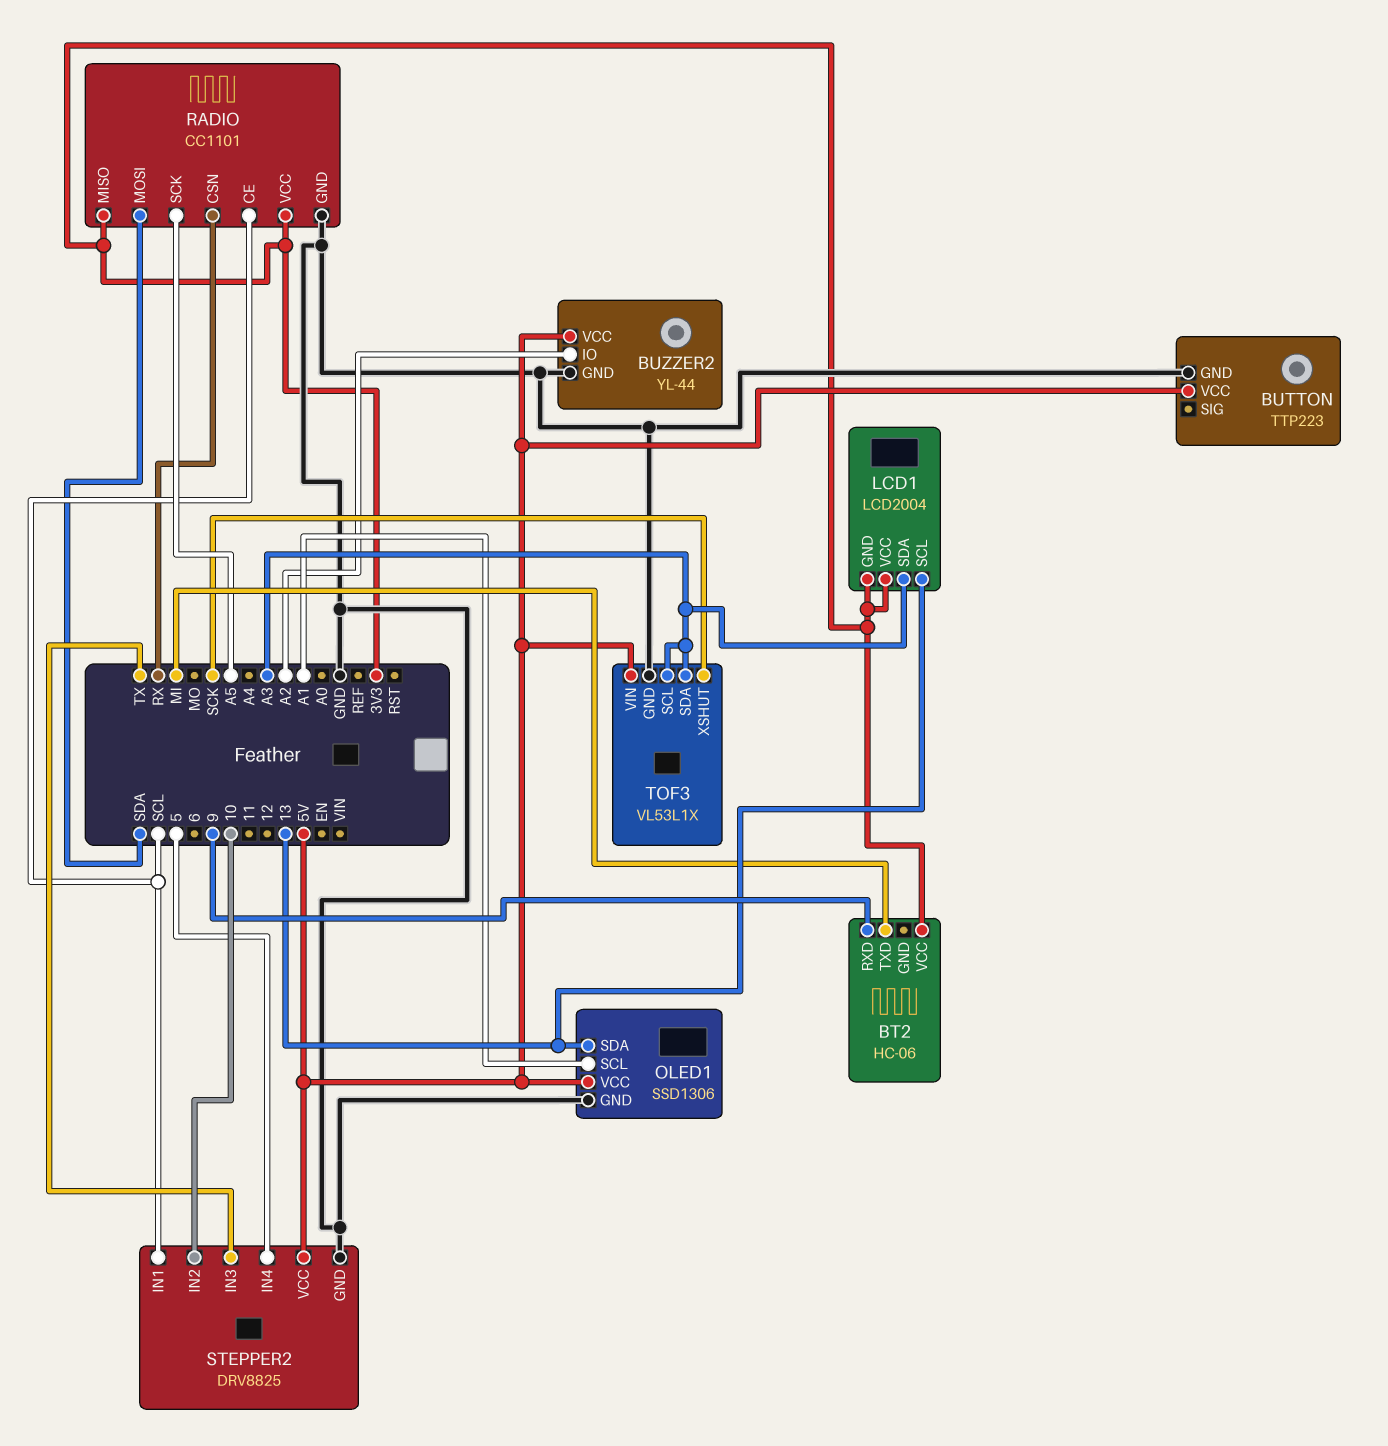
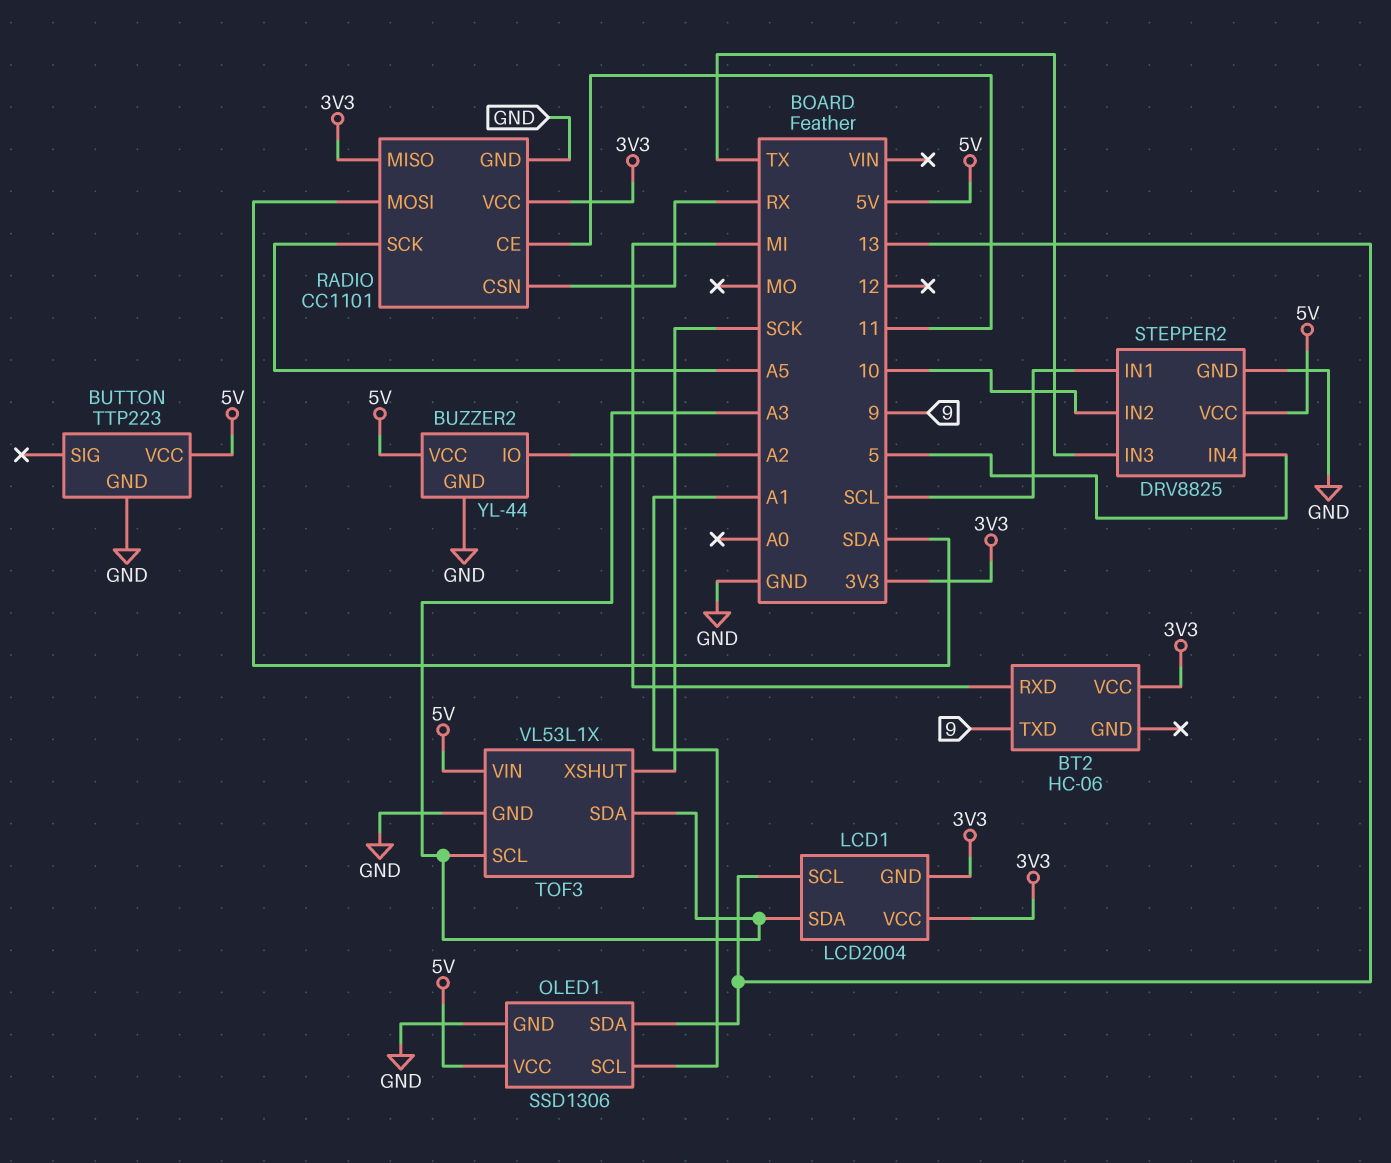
BT2 pin RXD: 9 -> MI
BT2 pin TXD: MI -> 9
RADIO pin CE: SCL -> 11

